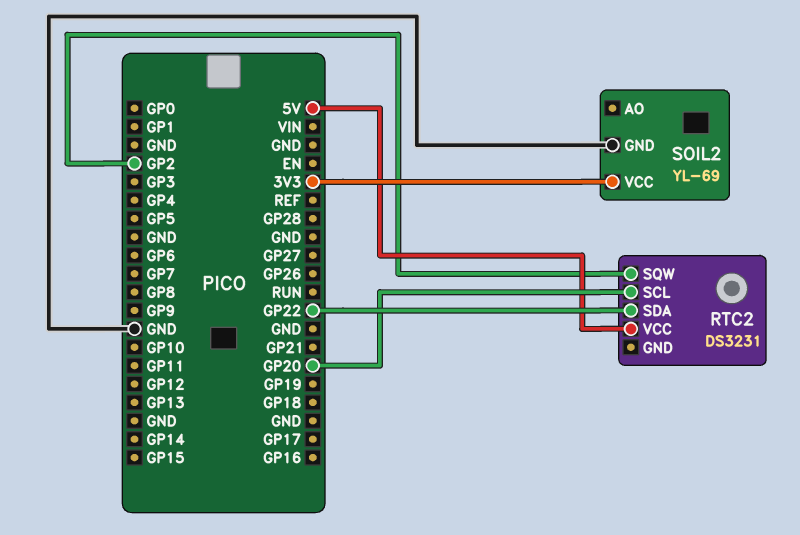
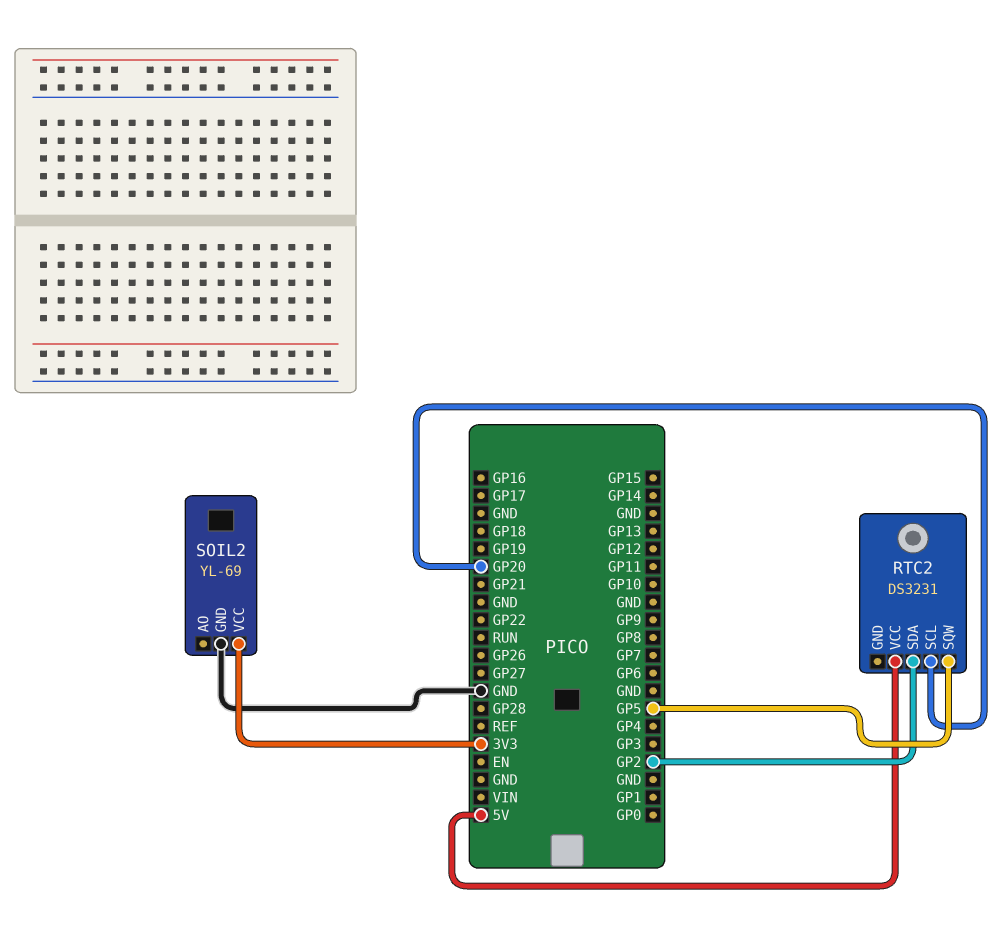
RTC2 pin SDA: GP22 -> GP2
RTC2 pin SQW: GP2 -> GP5

